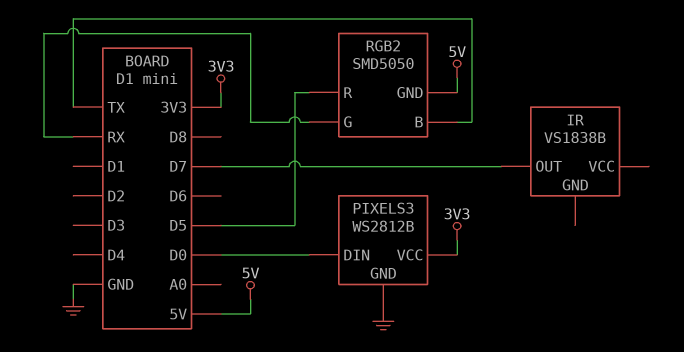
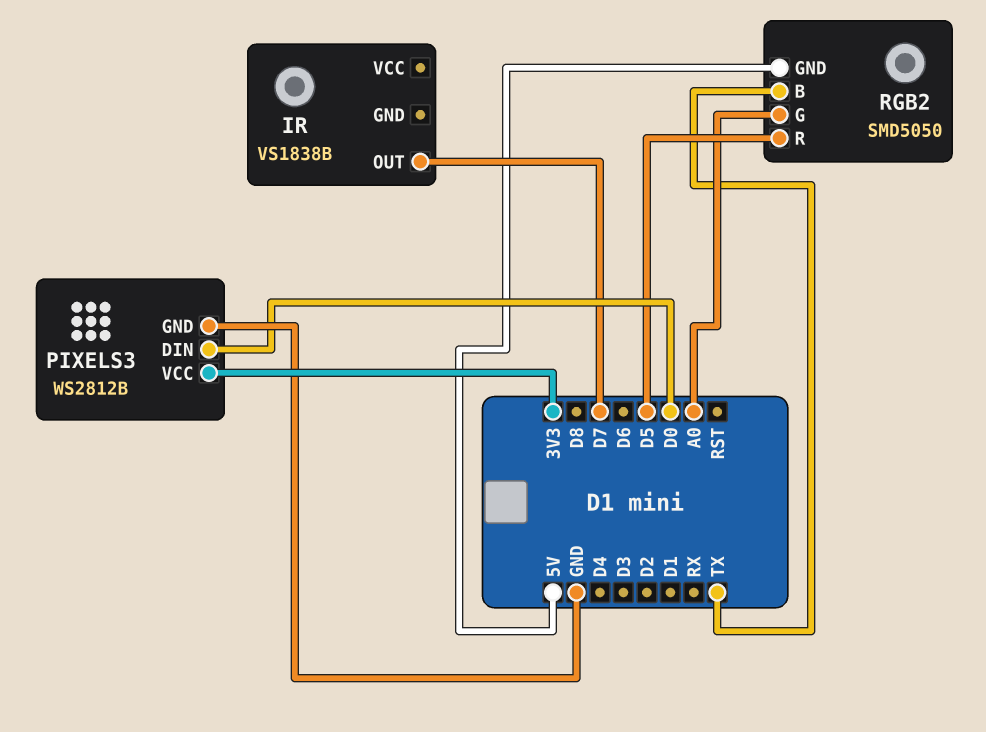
RGB2 pin G: RX -> A0

